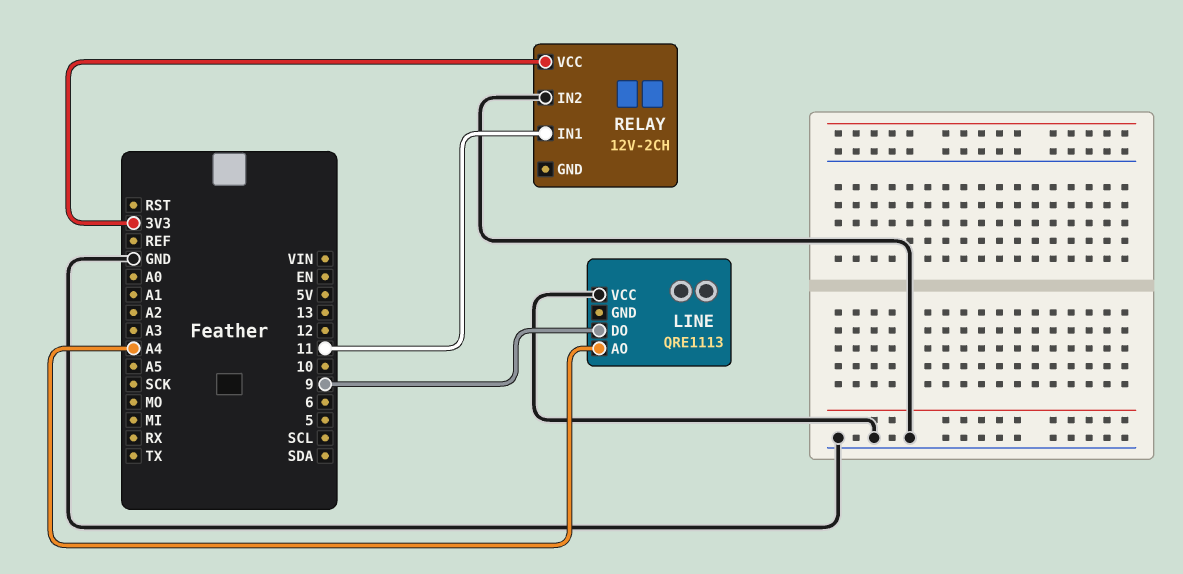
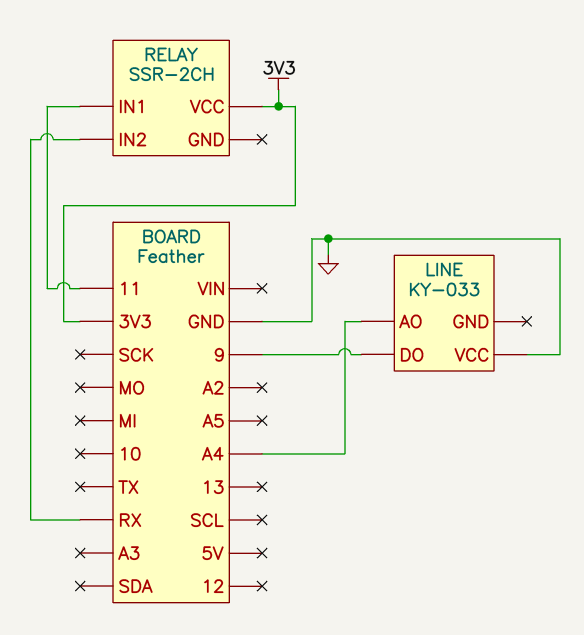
LINE: QRE1113 -> KY-033
RELAY: 12V-2CH -> SSR-2CH
RELAY pin IN2: GND -> RX

